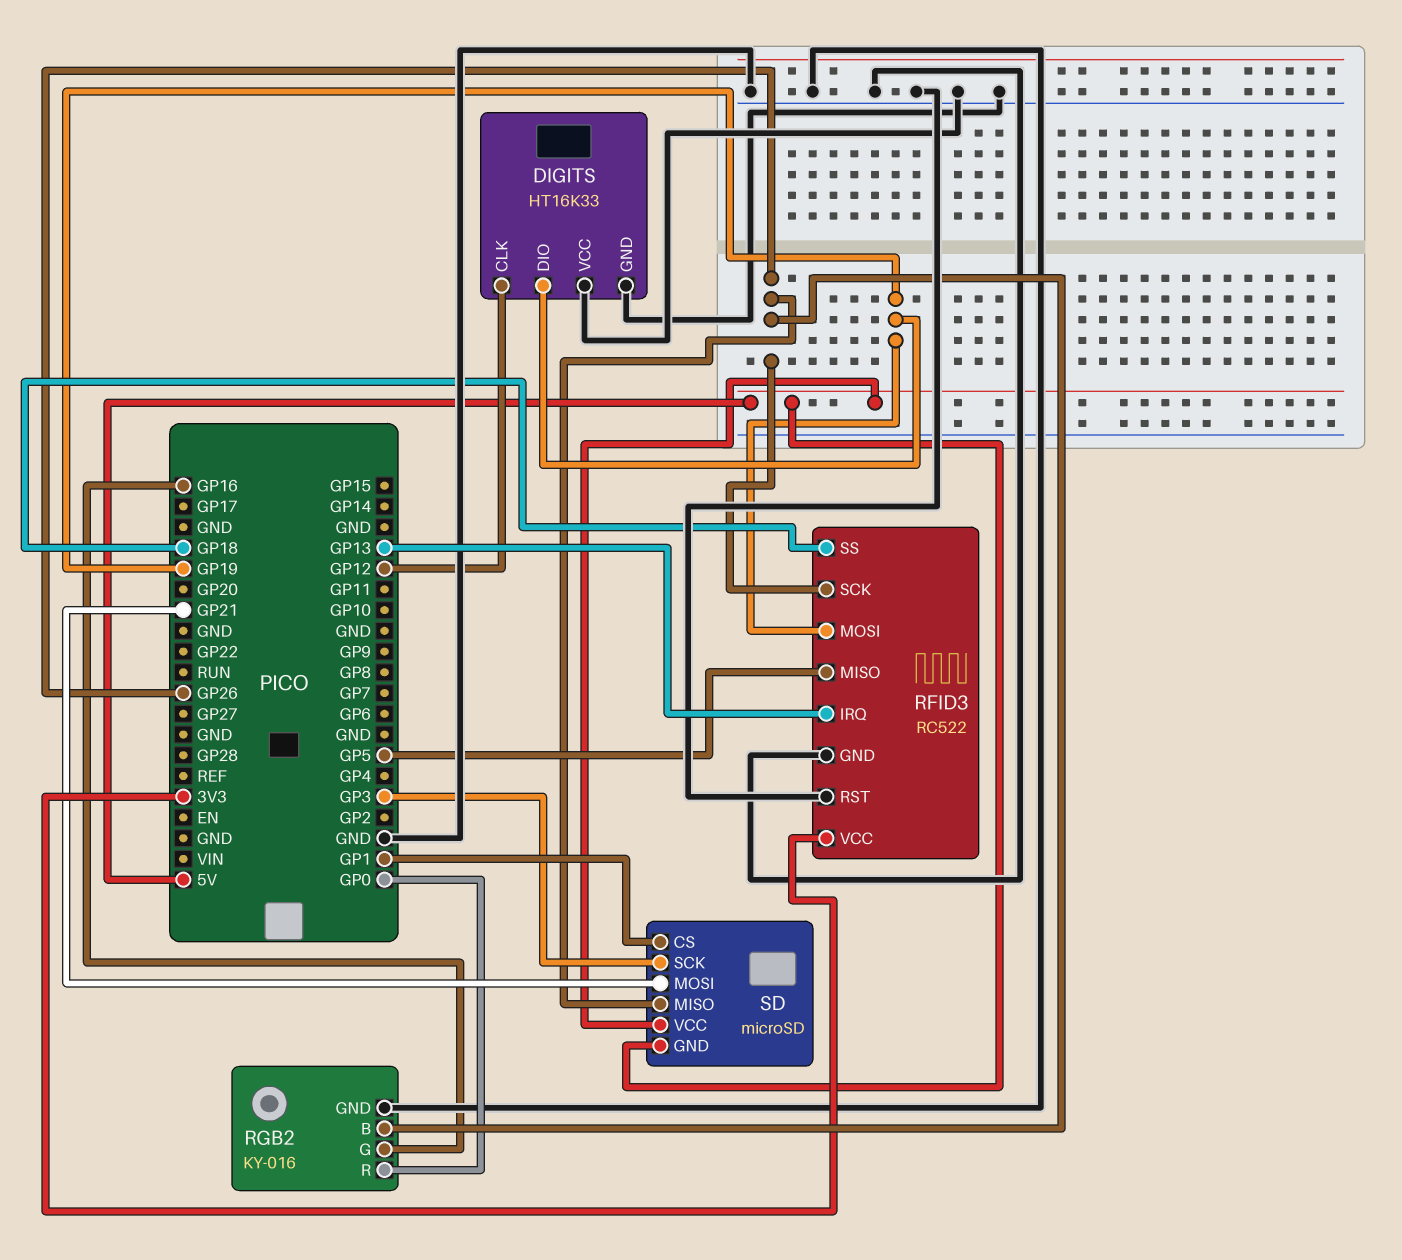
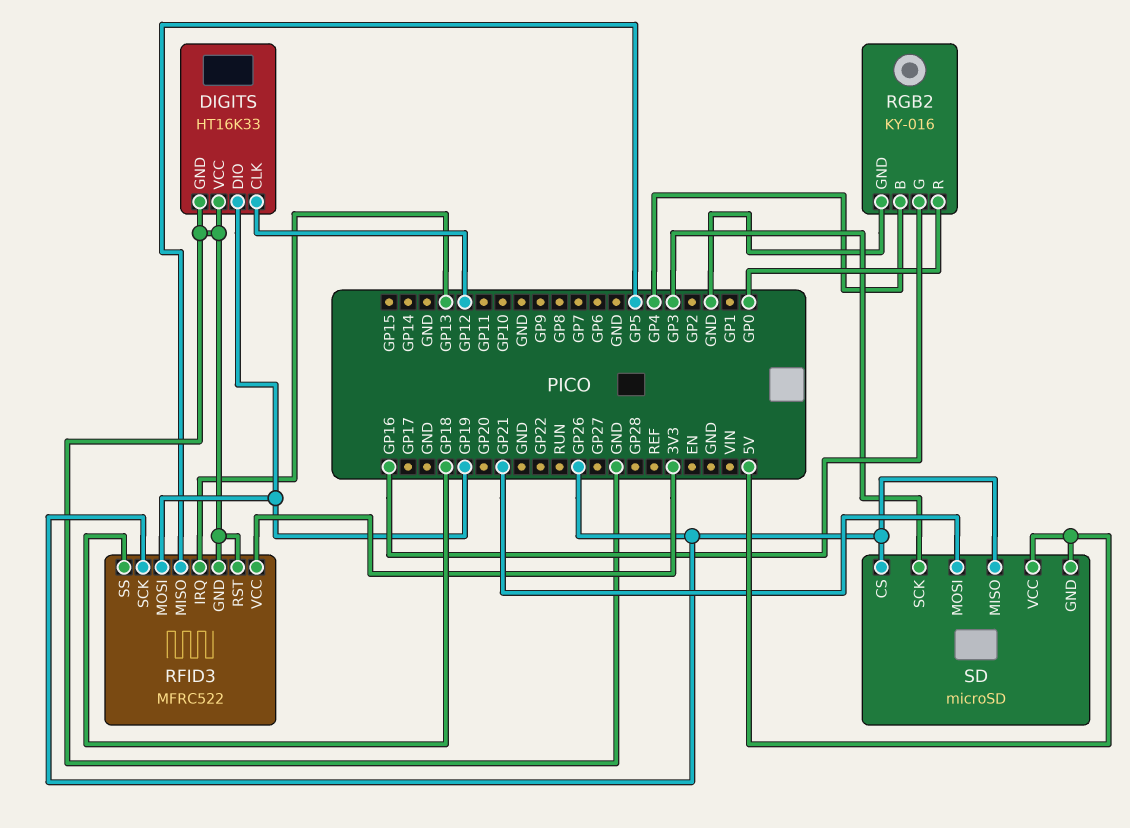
RFID3: RC522 -> MFRC522
RGB2 pin B: GP26 -> GP4
SD pin CS: GP1 -> GP26

